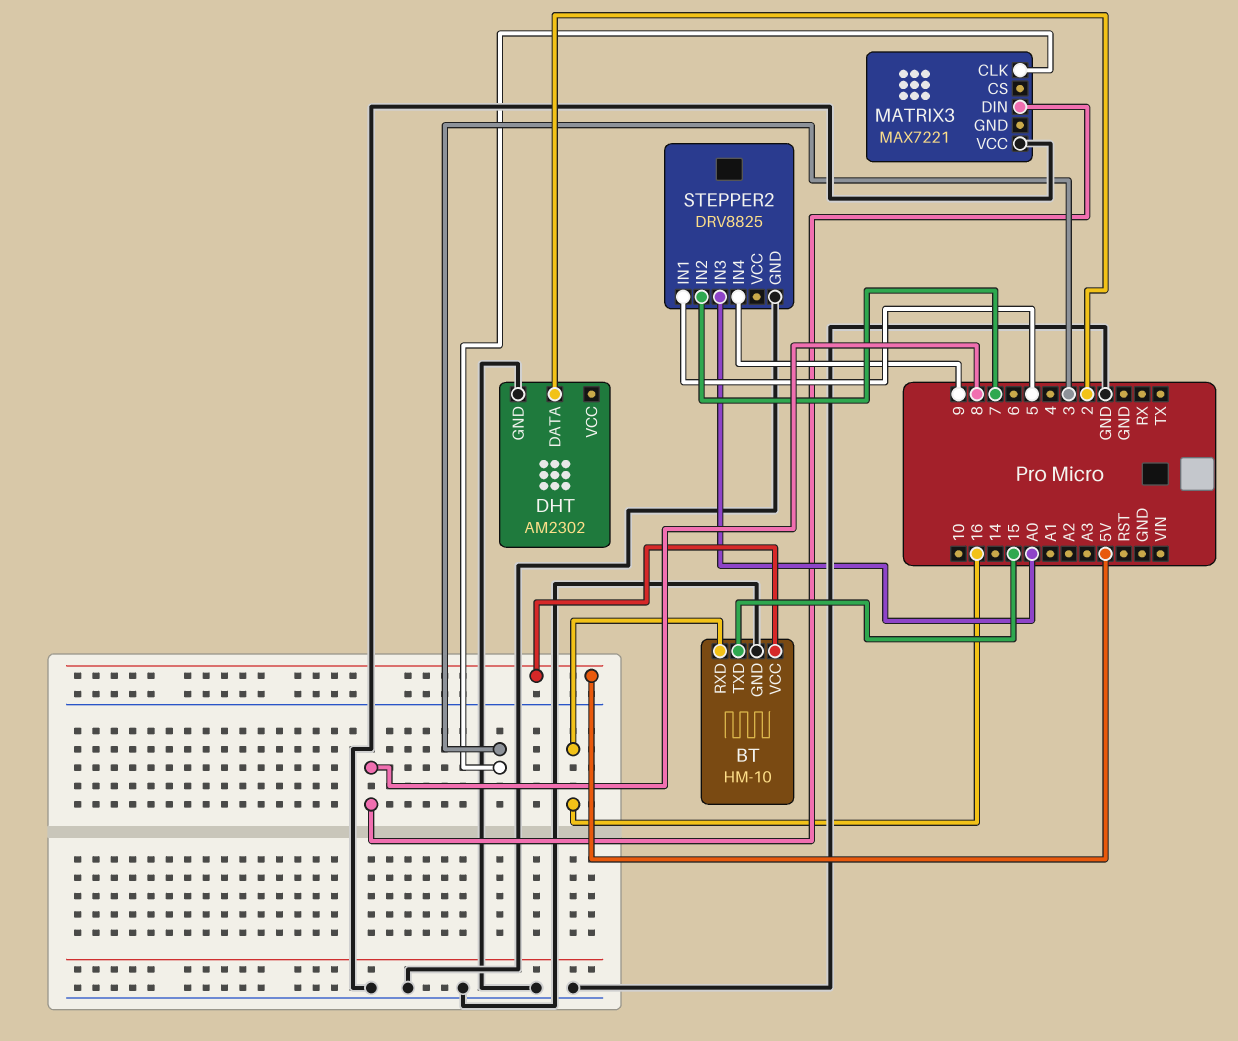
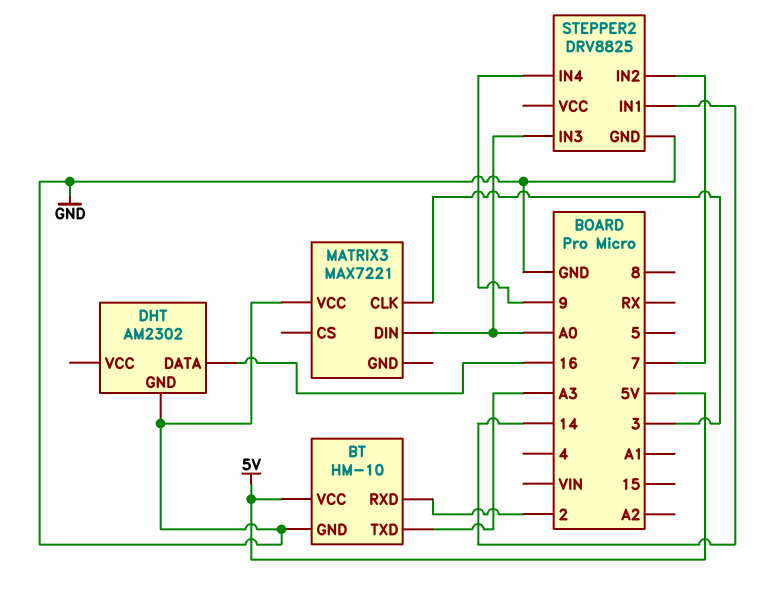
BT pin RXD: 16 -> 2
BT pin TXD: 15 -> A3
DHT pin DATA: 2 -> 16
MATRIX3 pin DIN: 8 -> A0
STEPPER2 pin IN1: 5 -> 14

